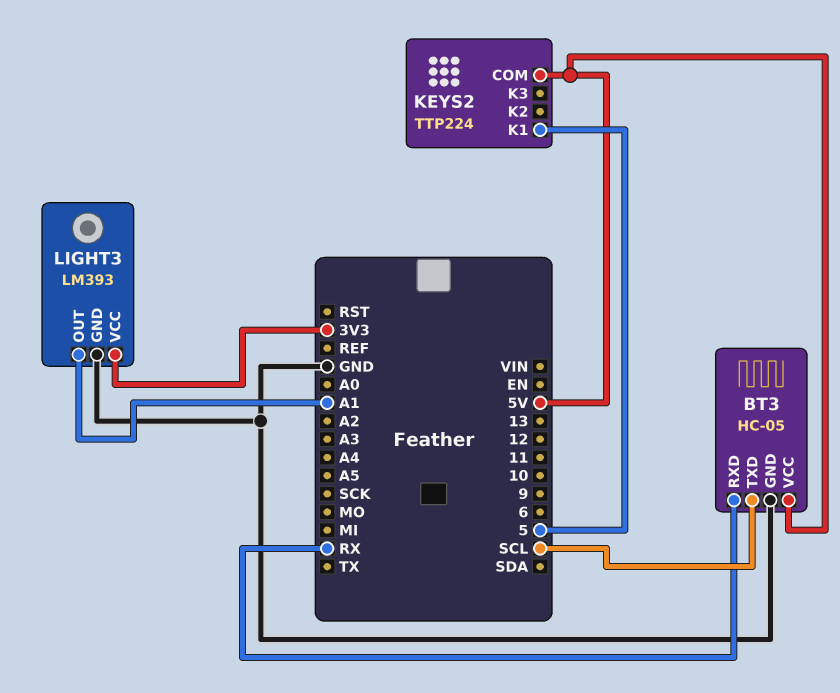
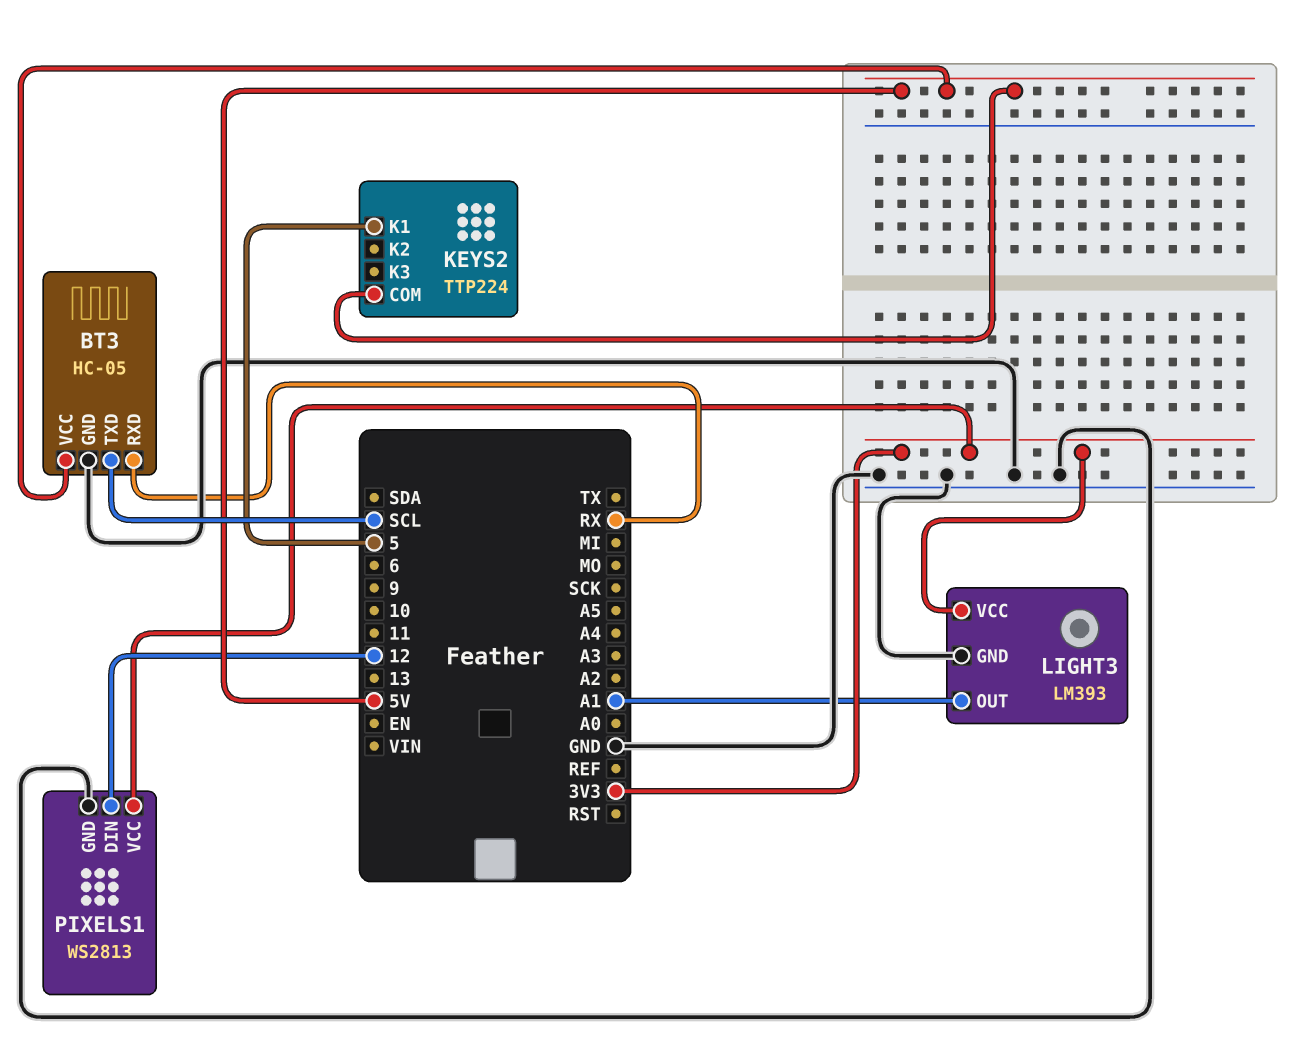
PIXELS1: none -> WS2813
PIXELS1 pin DIN: none -> 12
PIXELS1 pin GND: none -> GND
PIXELS1 pin VCC: none -> 3V3

